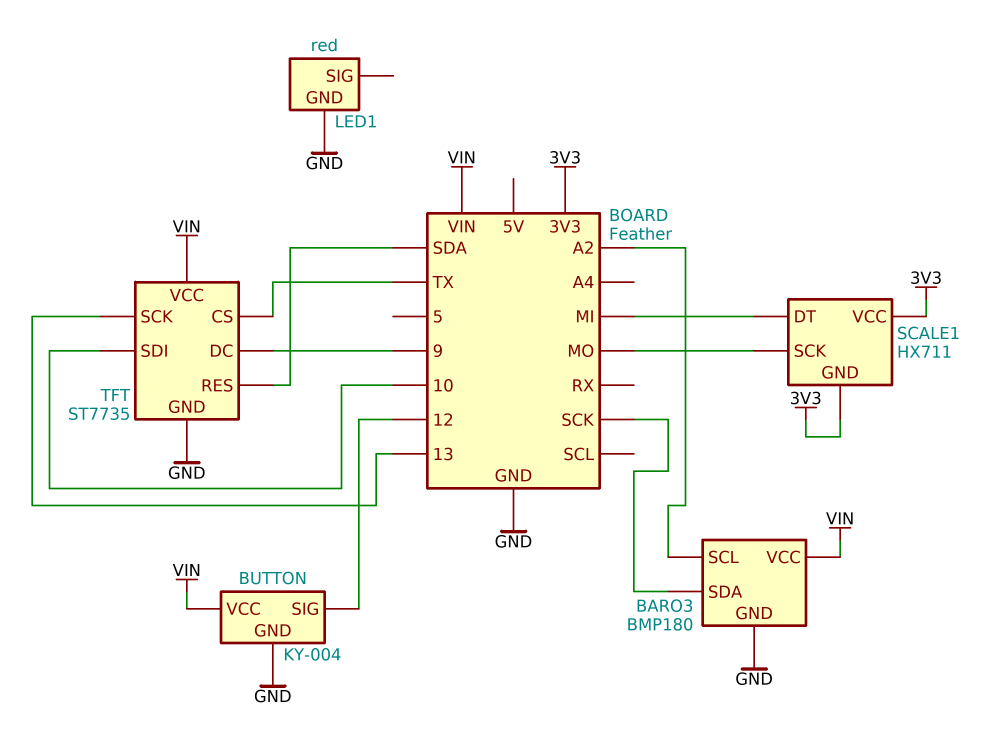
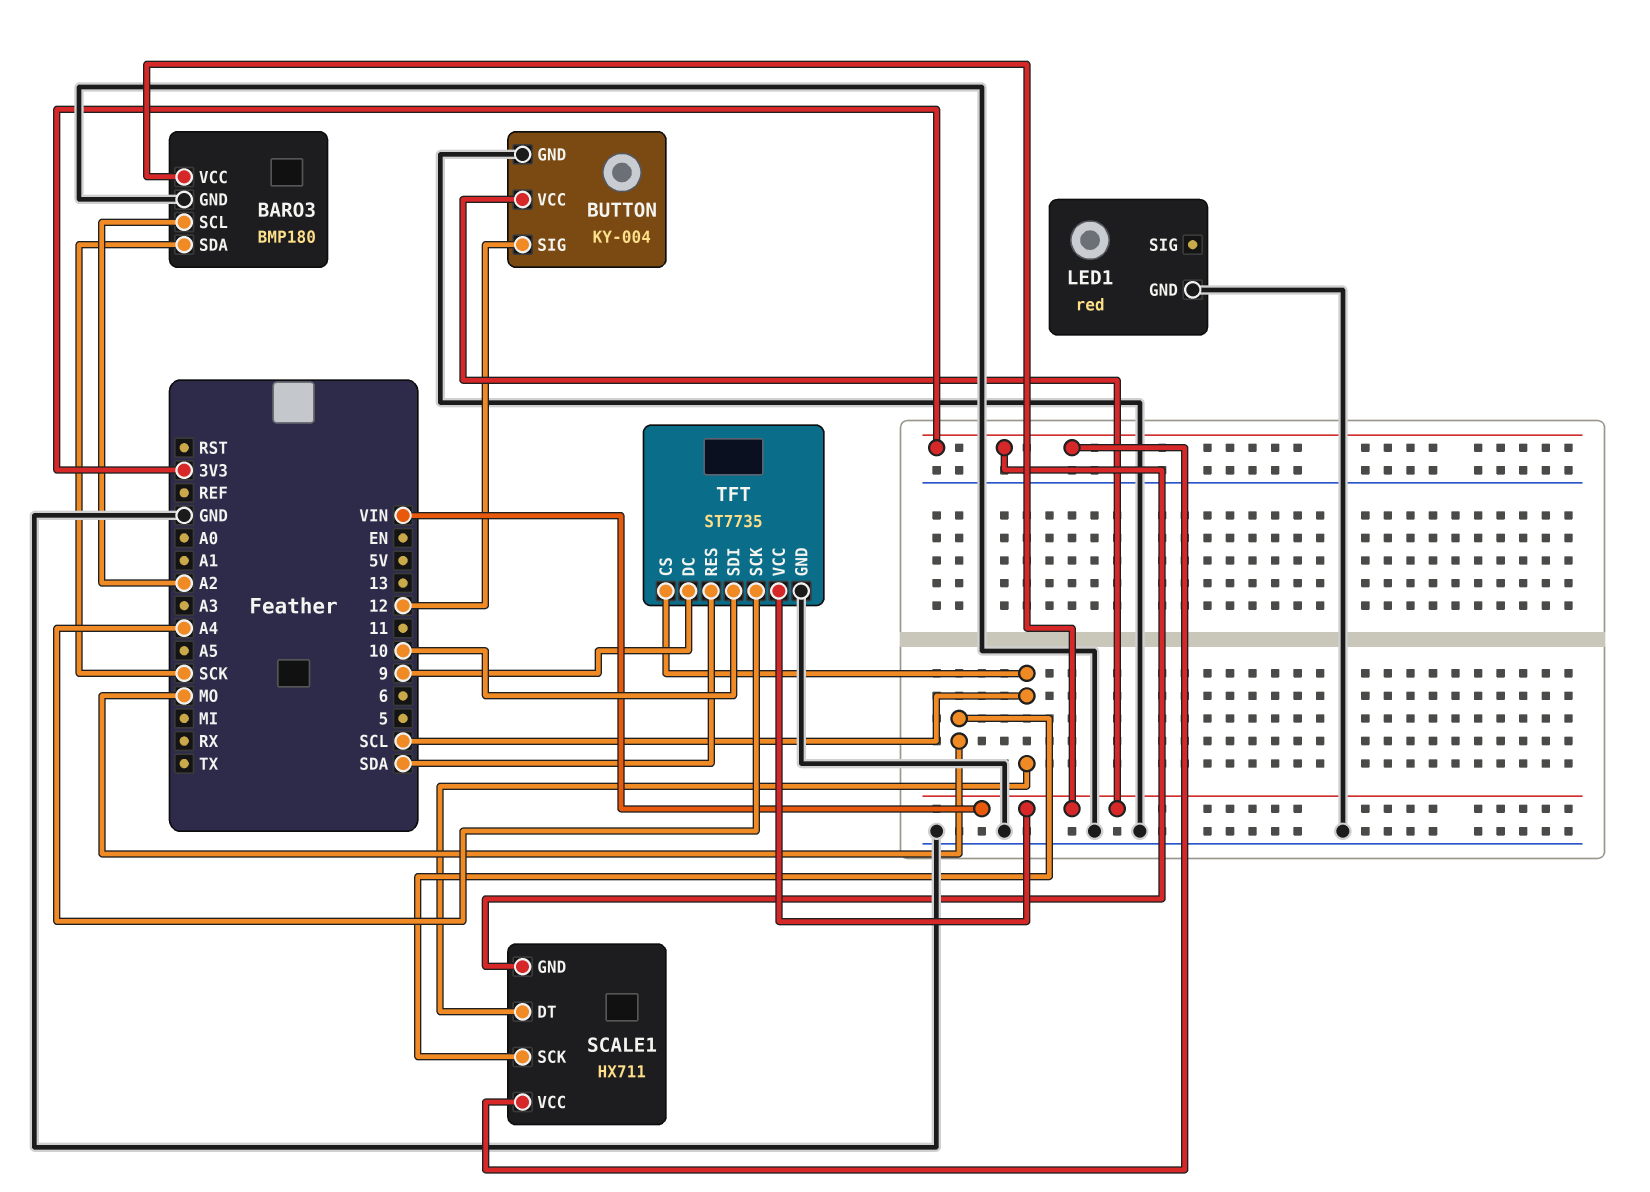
SCALE1 pin DT: MI -> SCL
TFT pin CS: TX -> SCL
TFT pin SCK: 13 -> A4

